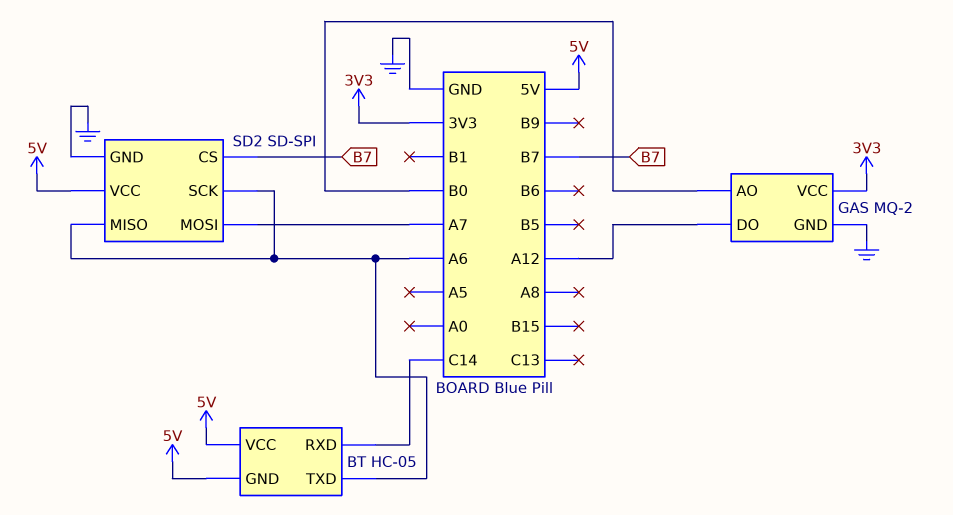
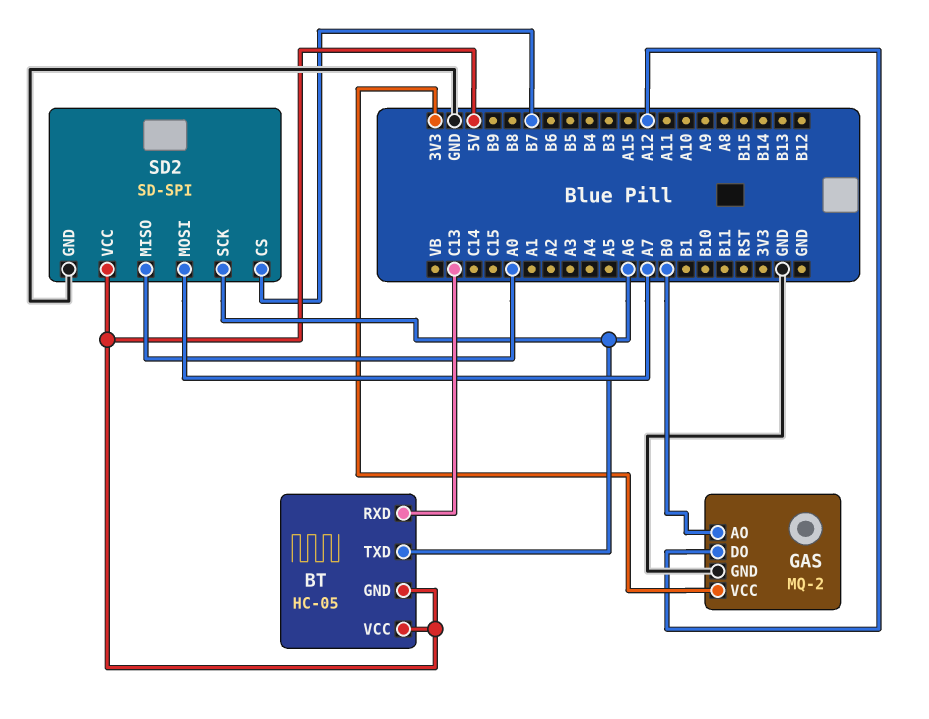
BT pin RXD: C14 -> C13
SD2 pin MISO: A6 -> A0

